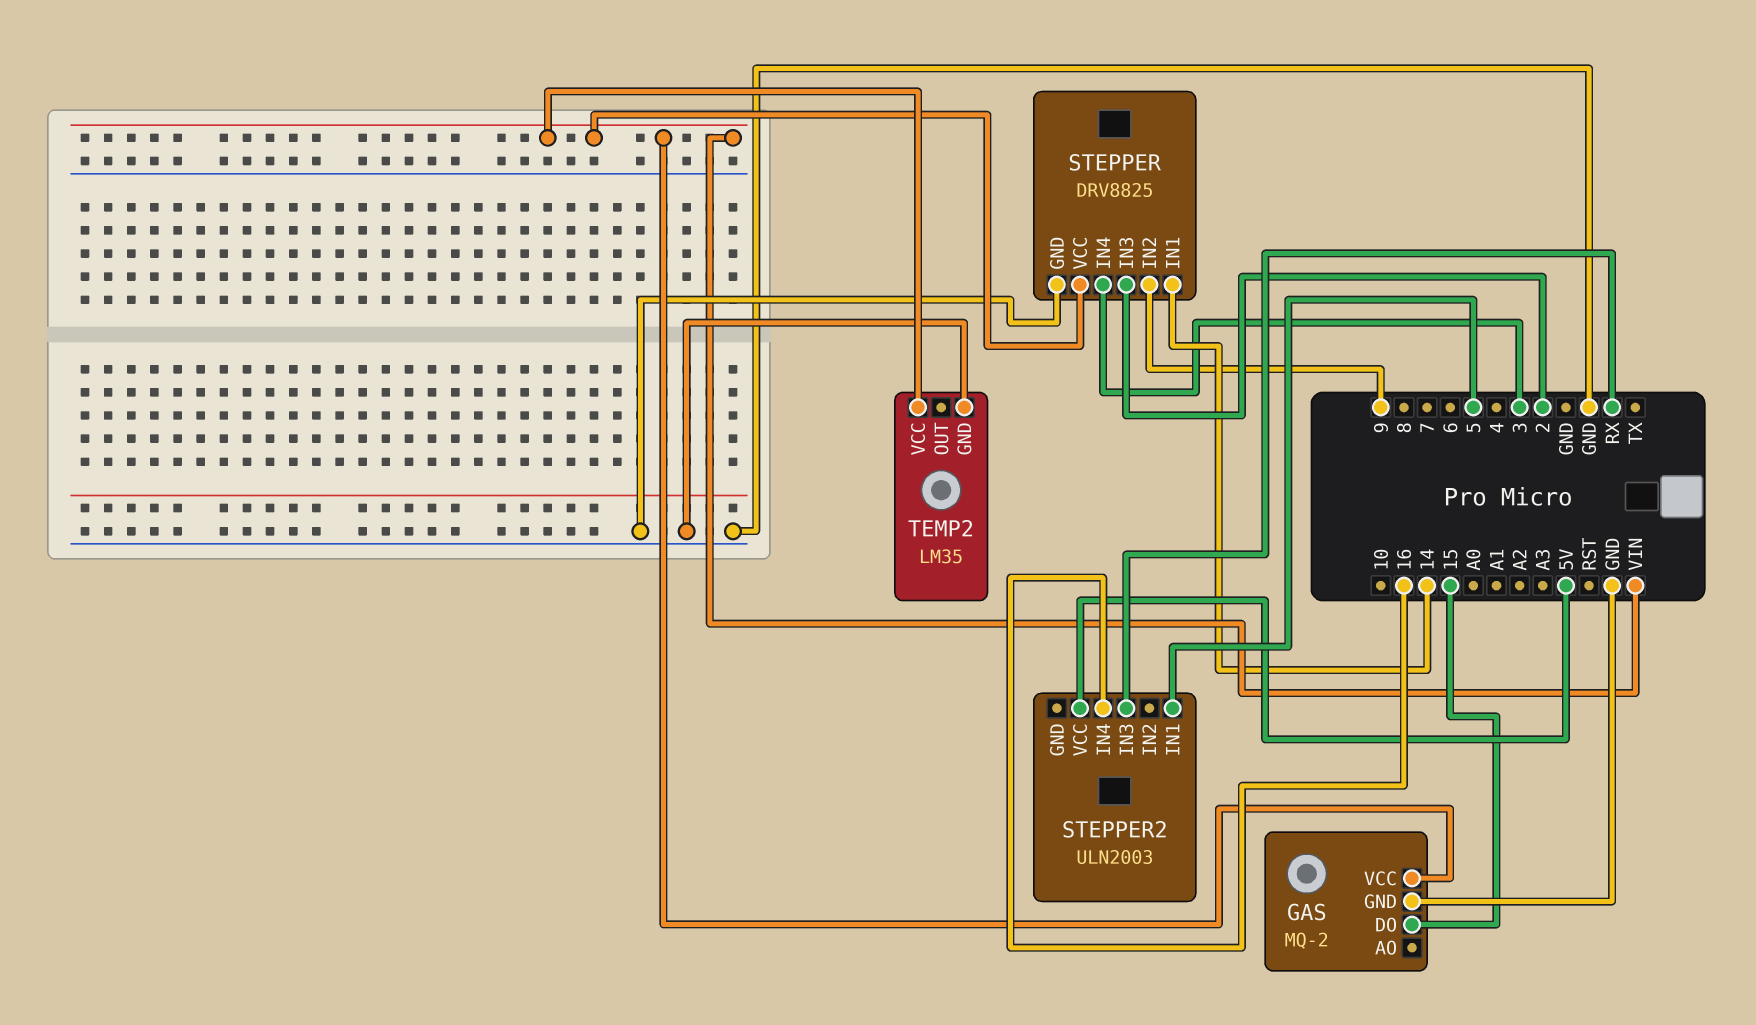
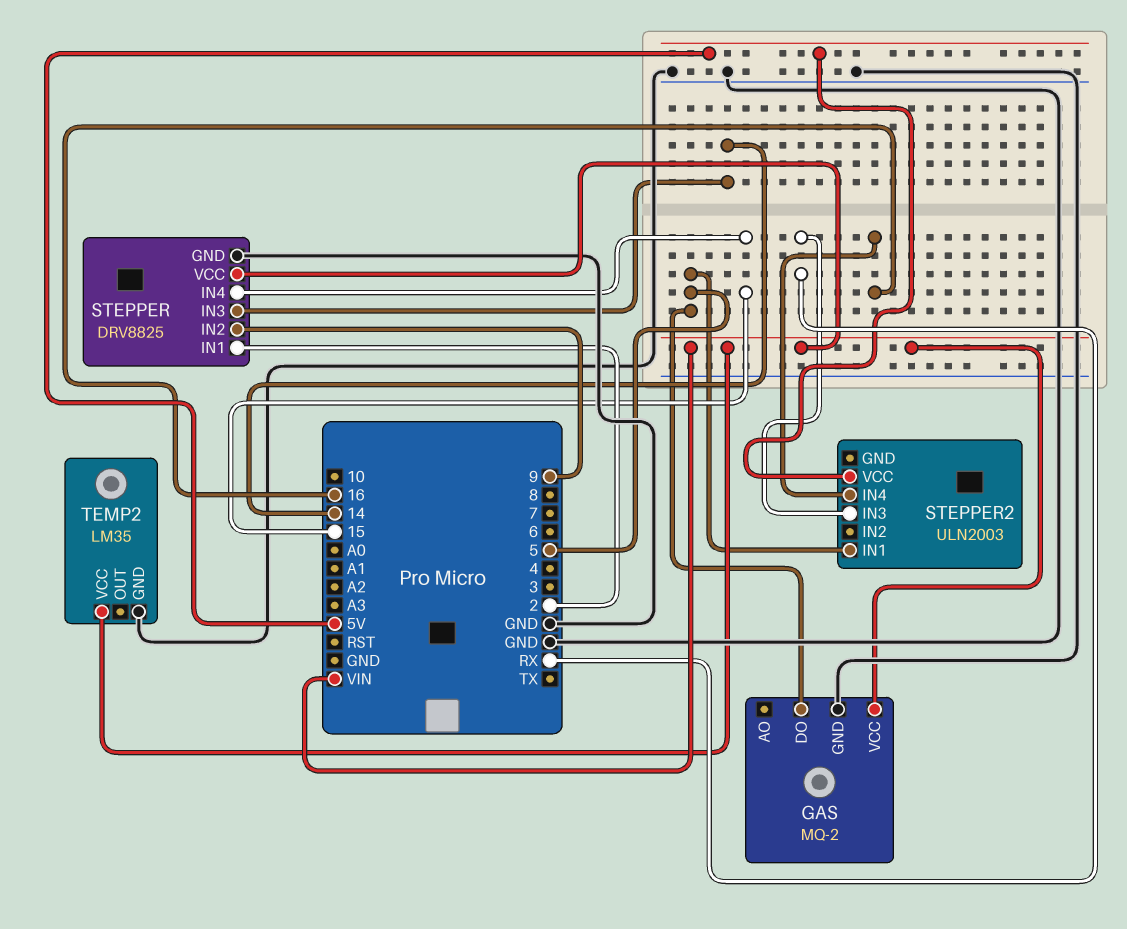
GAS pin DO: 15 -> 5
STEPPER pin IN1: 14 -> 2
STEPPER pin IN3: 2 -> 14
STEPPER pin IN4: 3 -> 15

